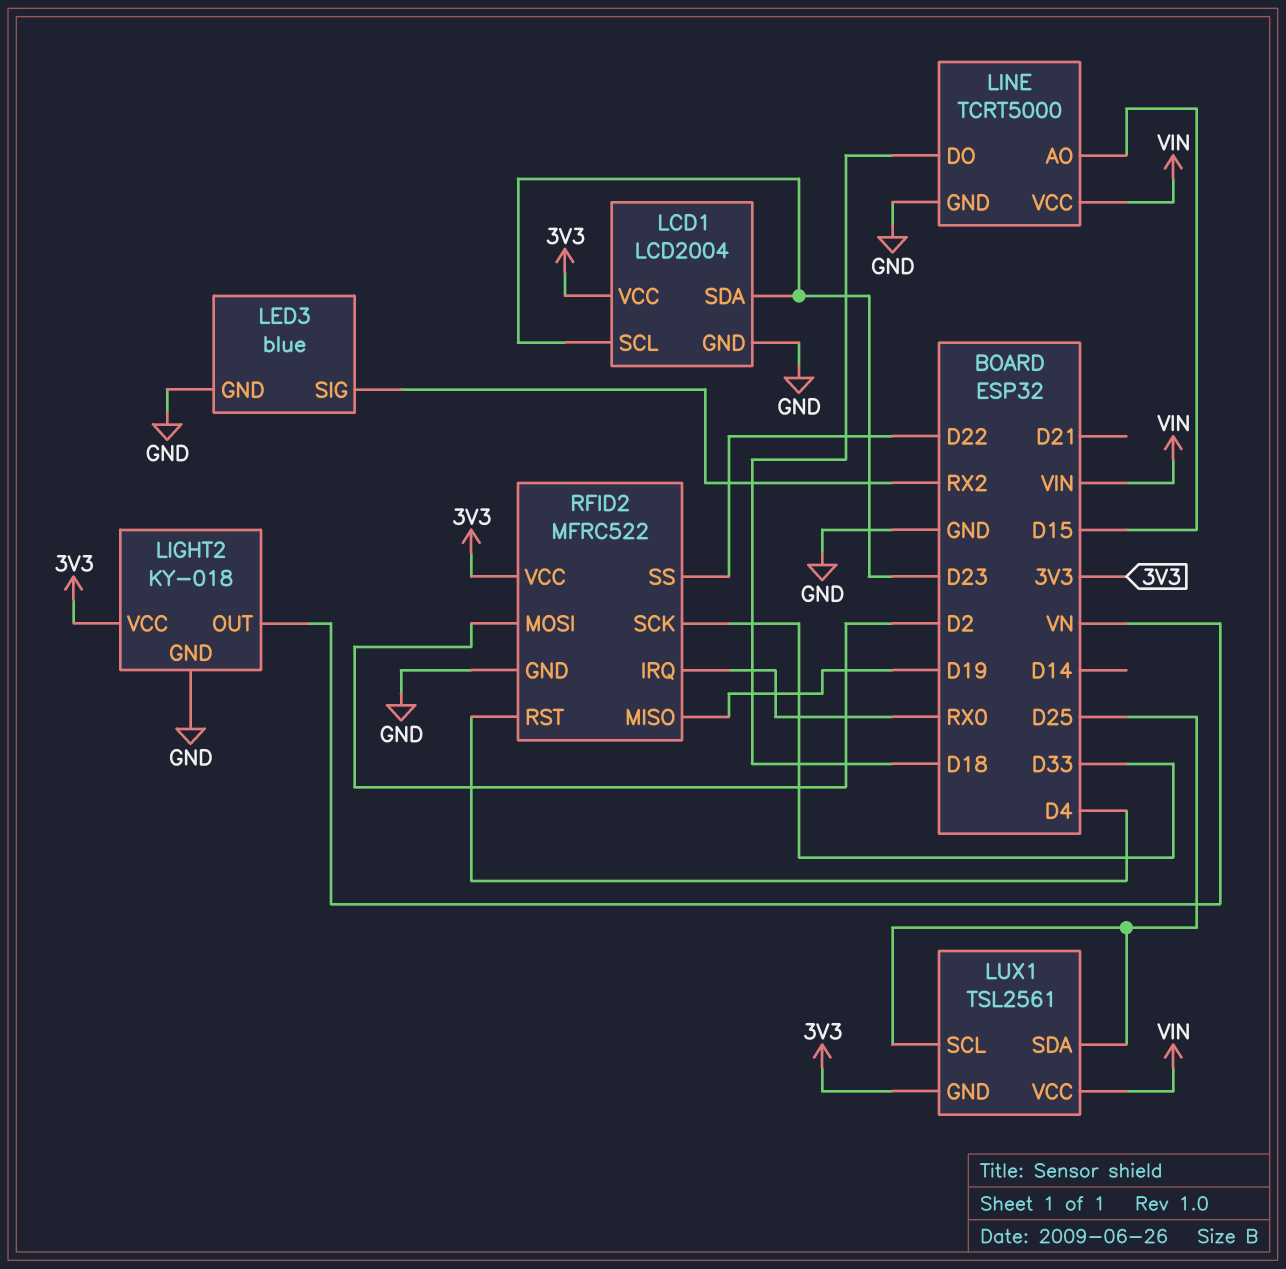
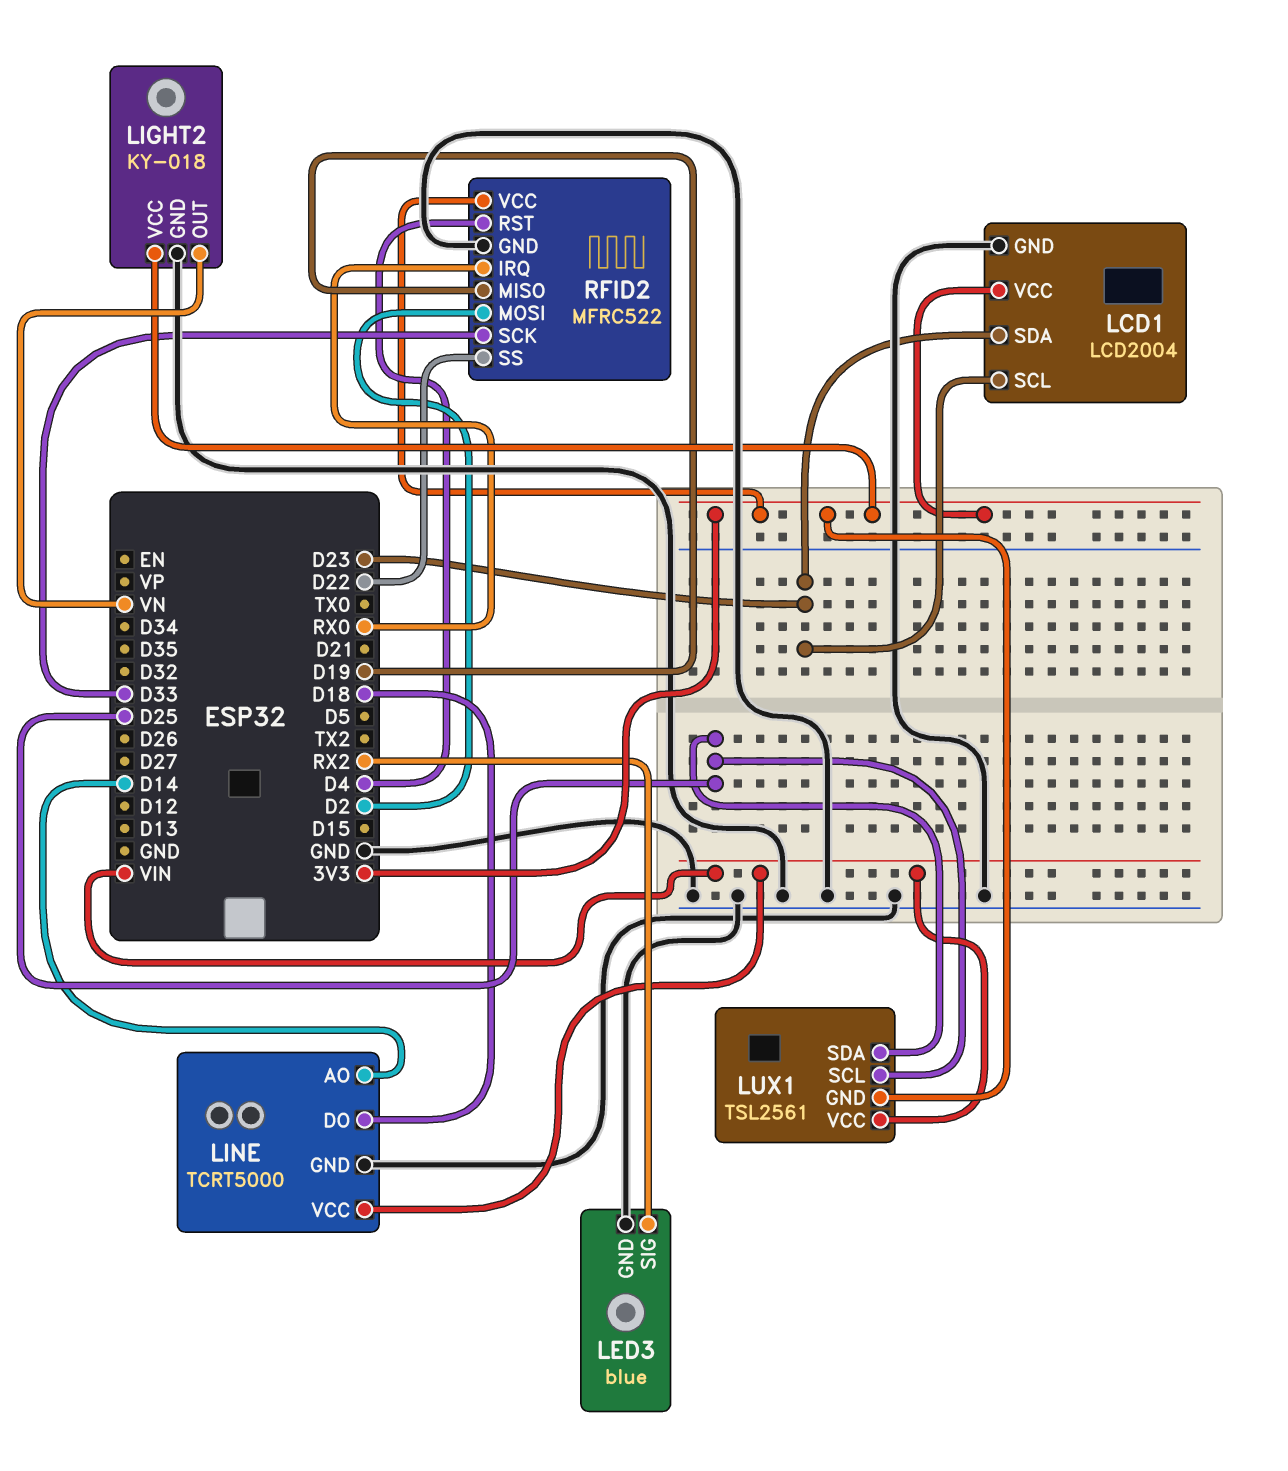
LINE pin AO: D15 -> D14

